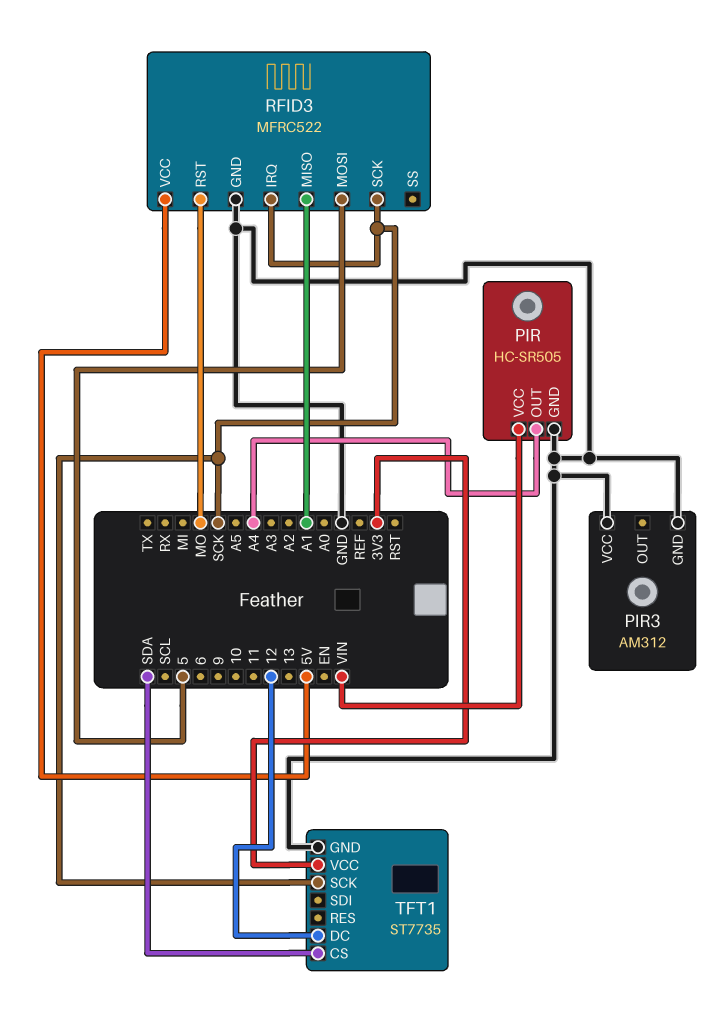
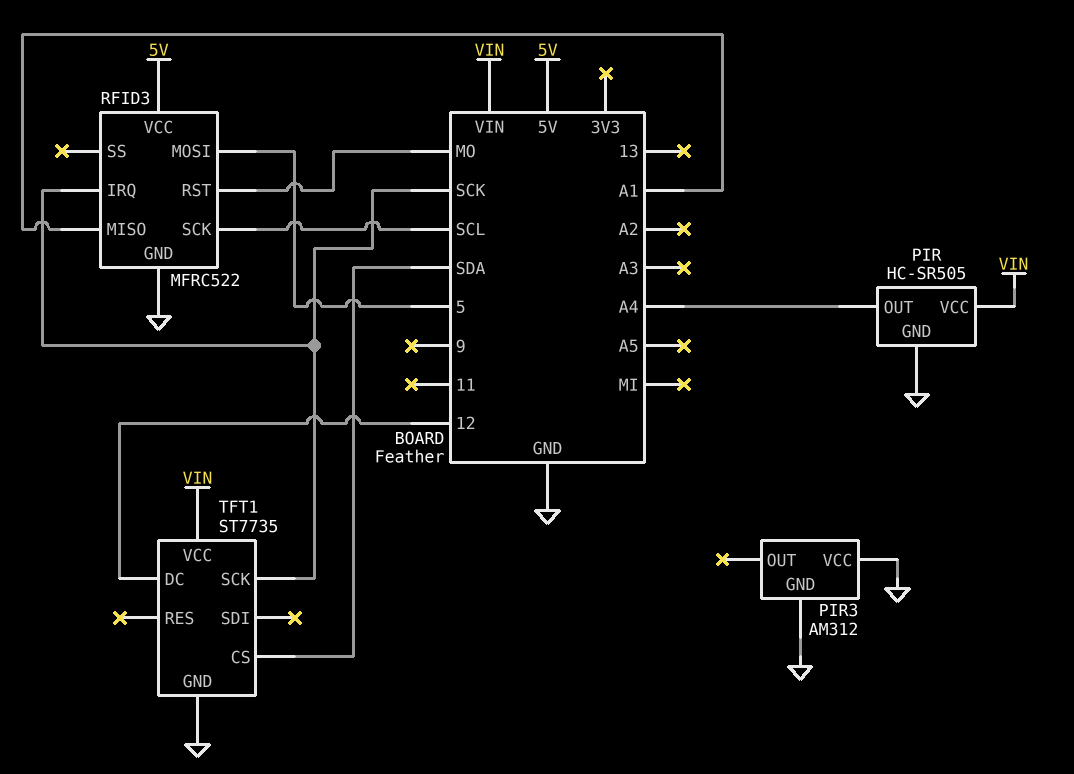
RFID3 pin SCK: SCK -> SCL
TFT1 pin VCC: 3V3 -> VIN

